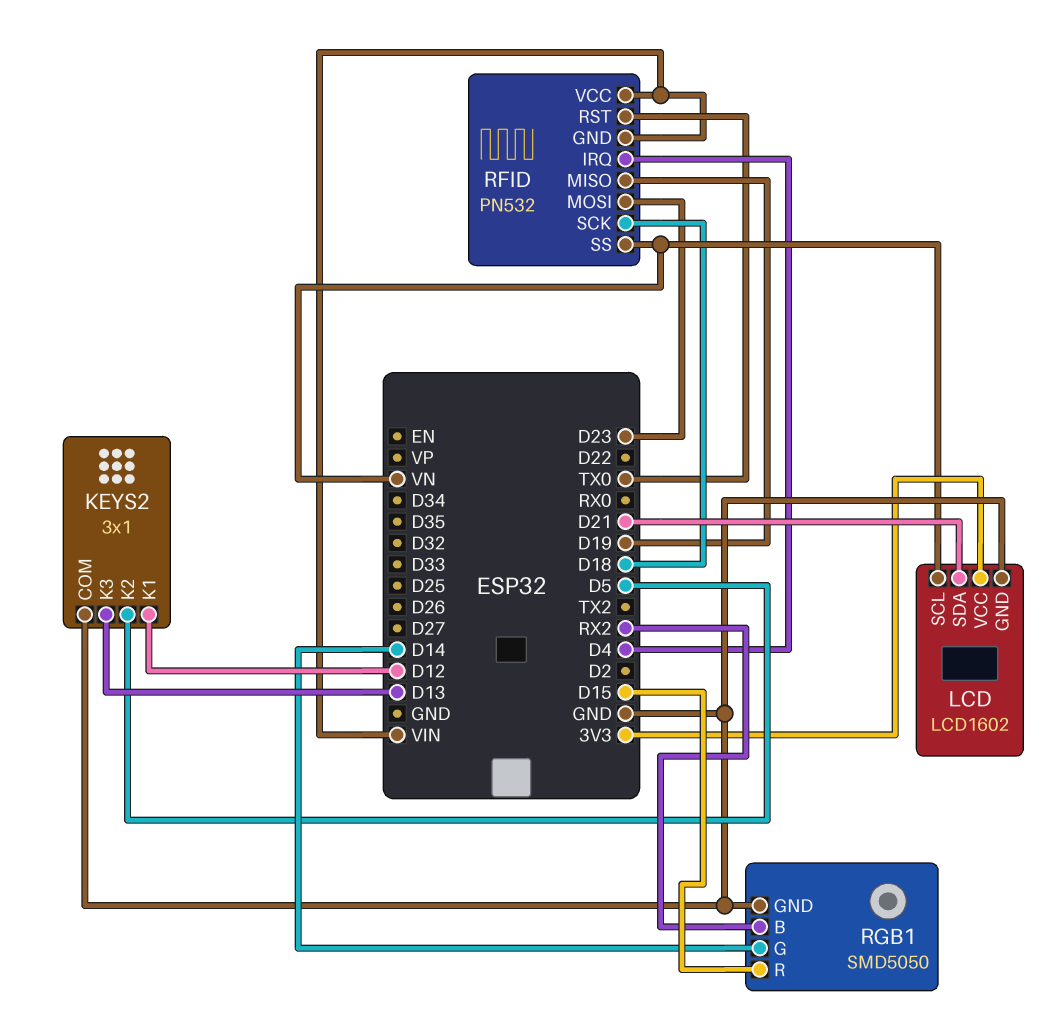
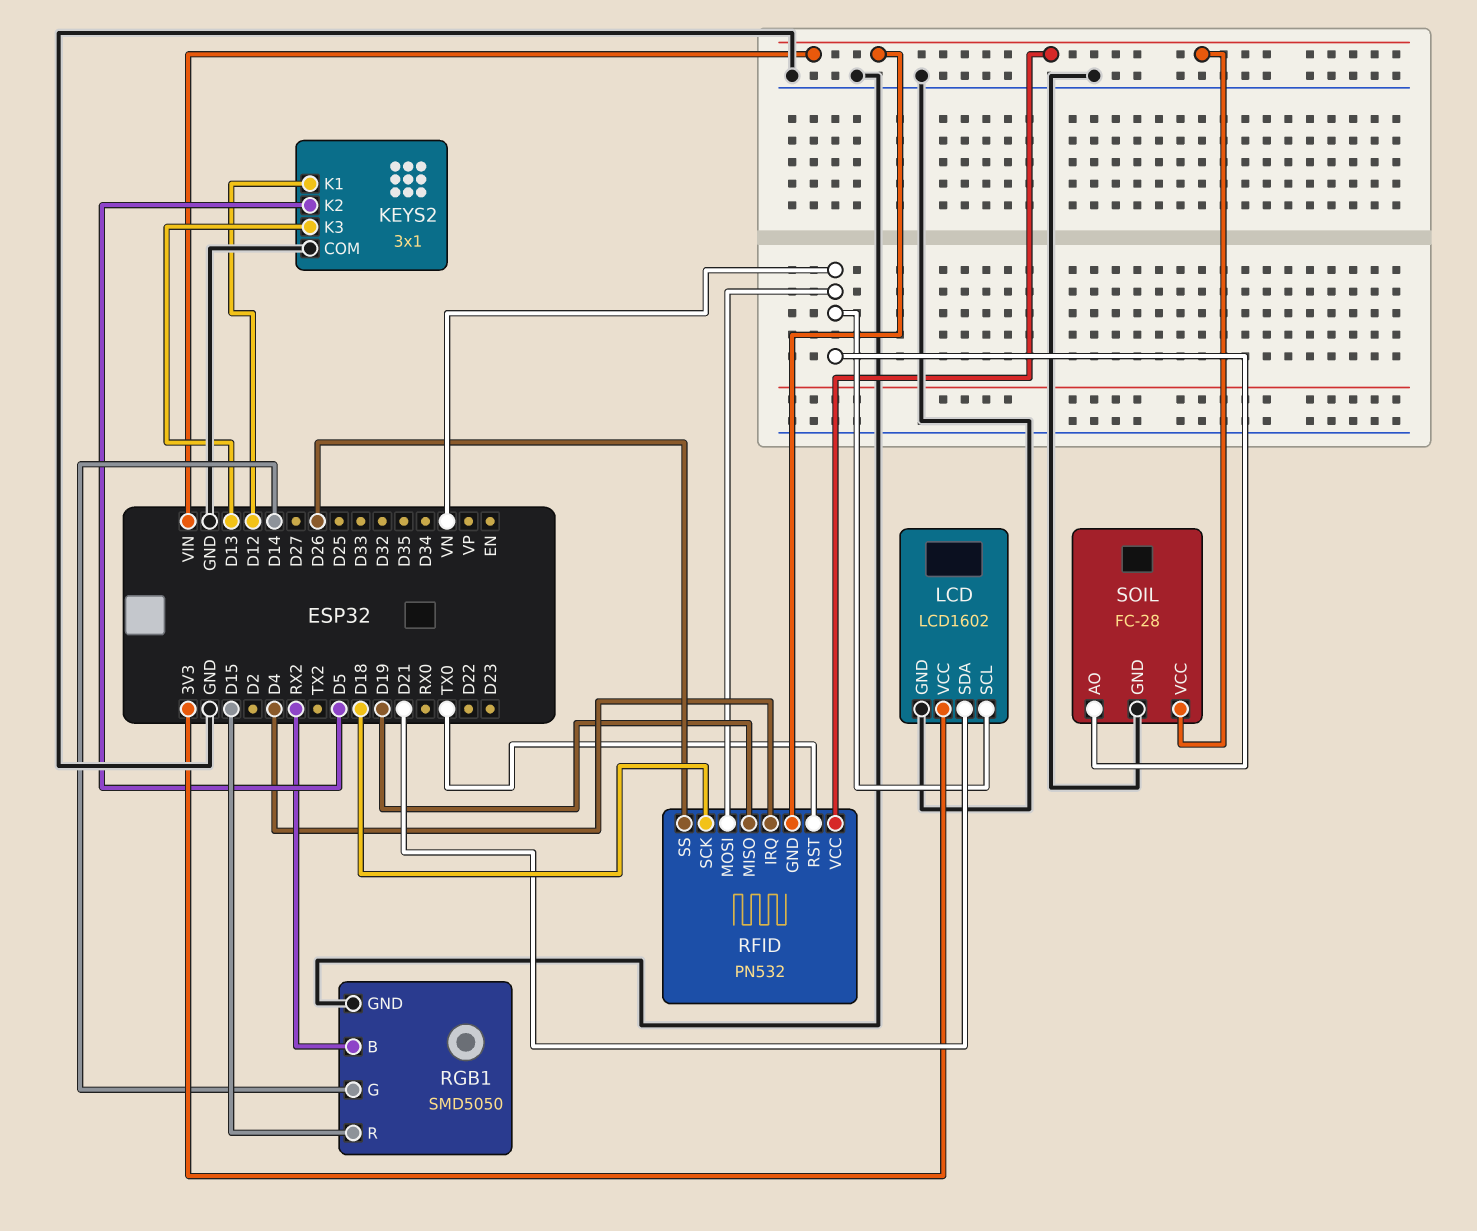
RFID pin MOSI: D23 -> VN
RFID pin SS: VN -> D26
SOIL: none -> FC-28
SOIL pin AO: none -> VN
SOIL pin GND: none -> GND
SOIL pin VCC: none -> VIN

